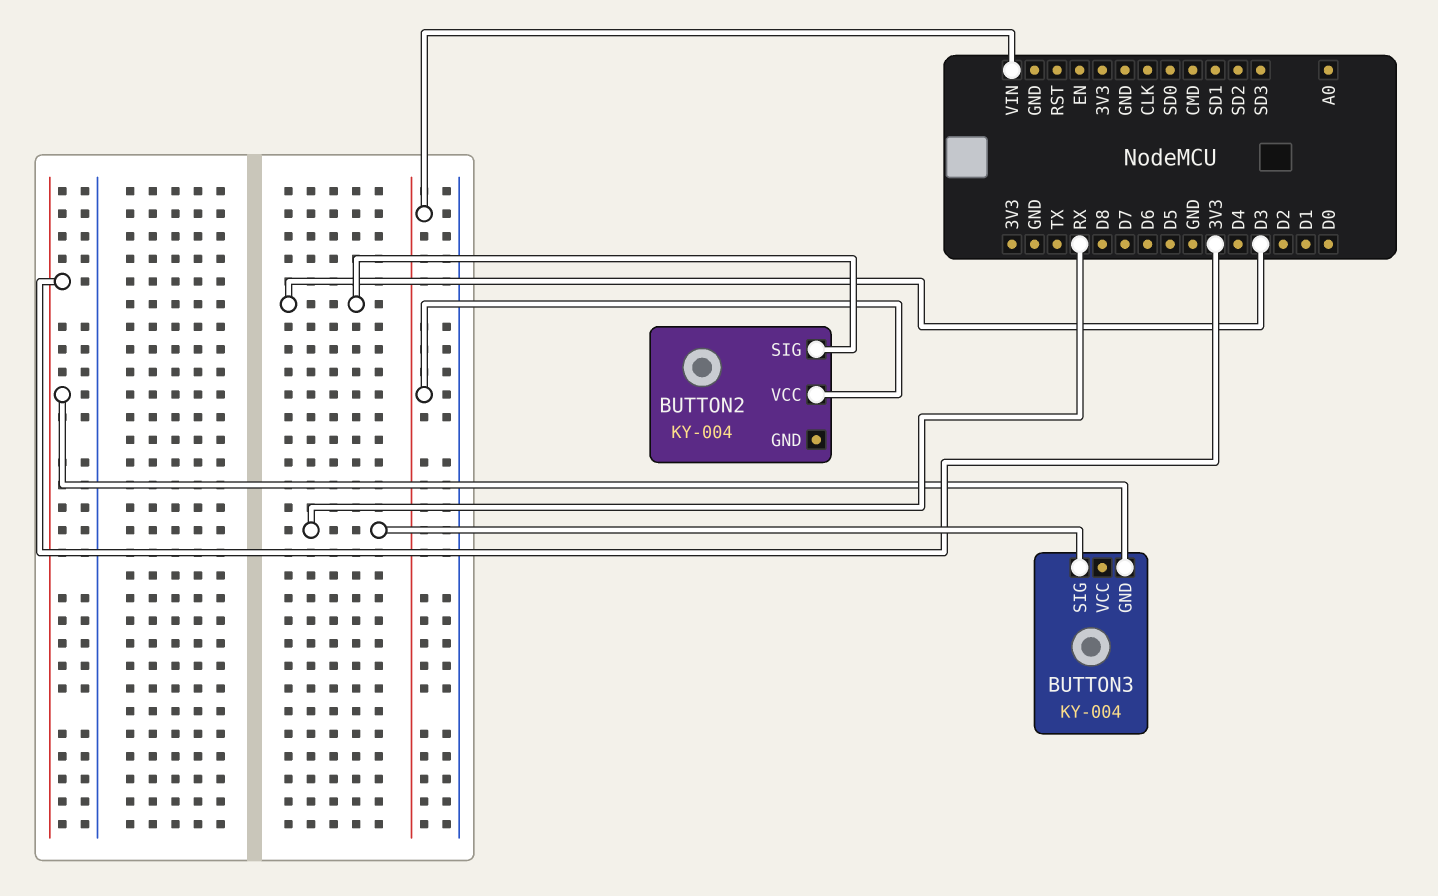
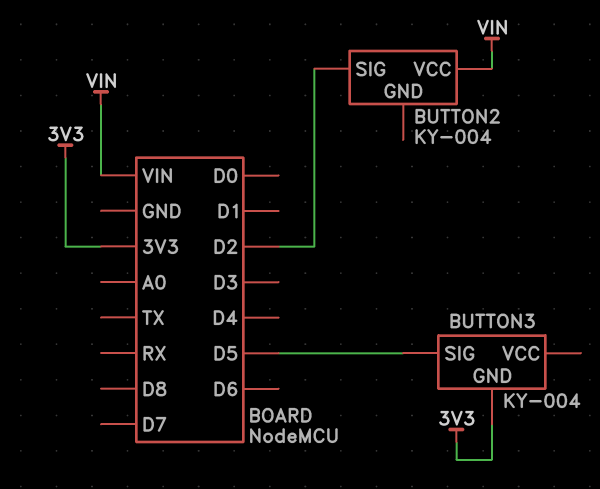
BUTTON2 pin SIG: D3 -> D2
BUTTON3 pin SIG: RX -> D5

